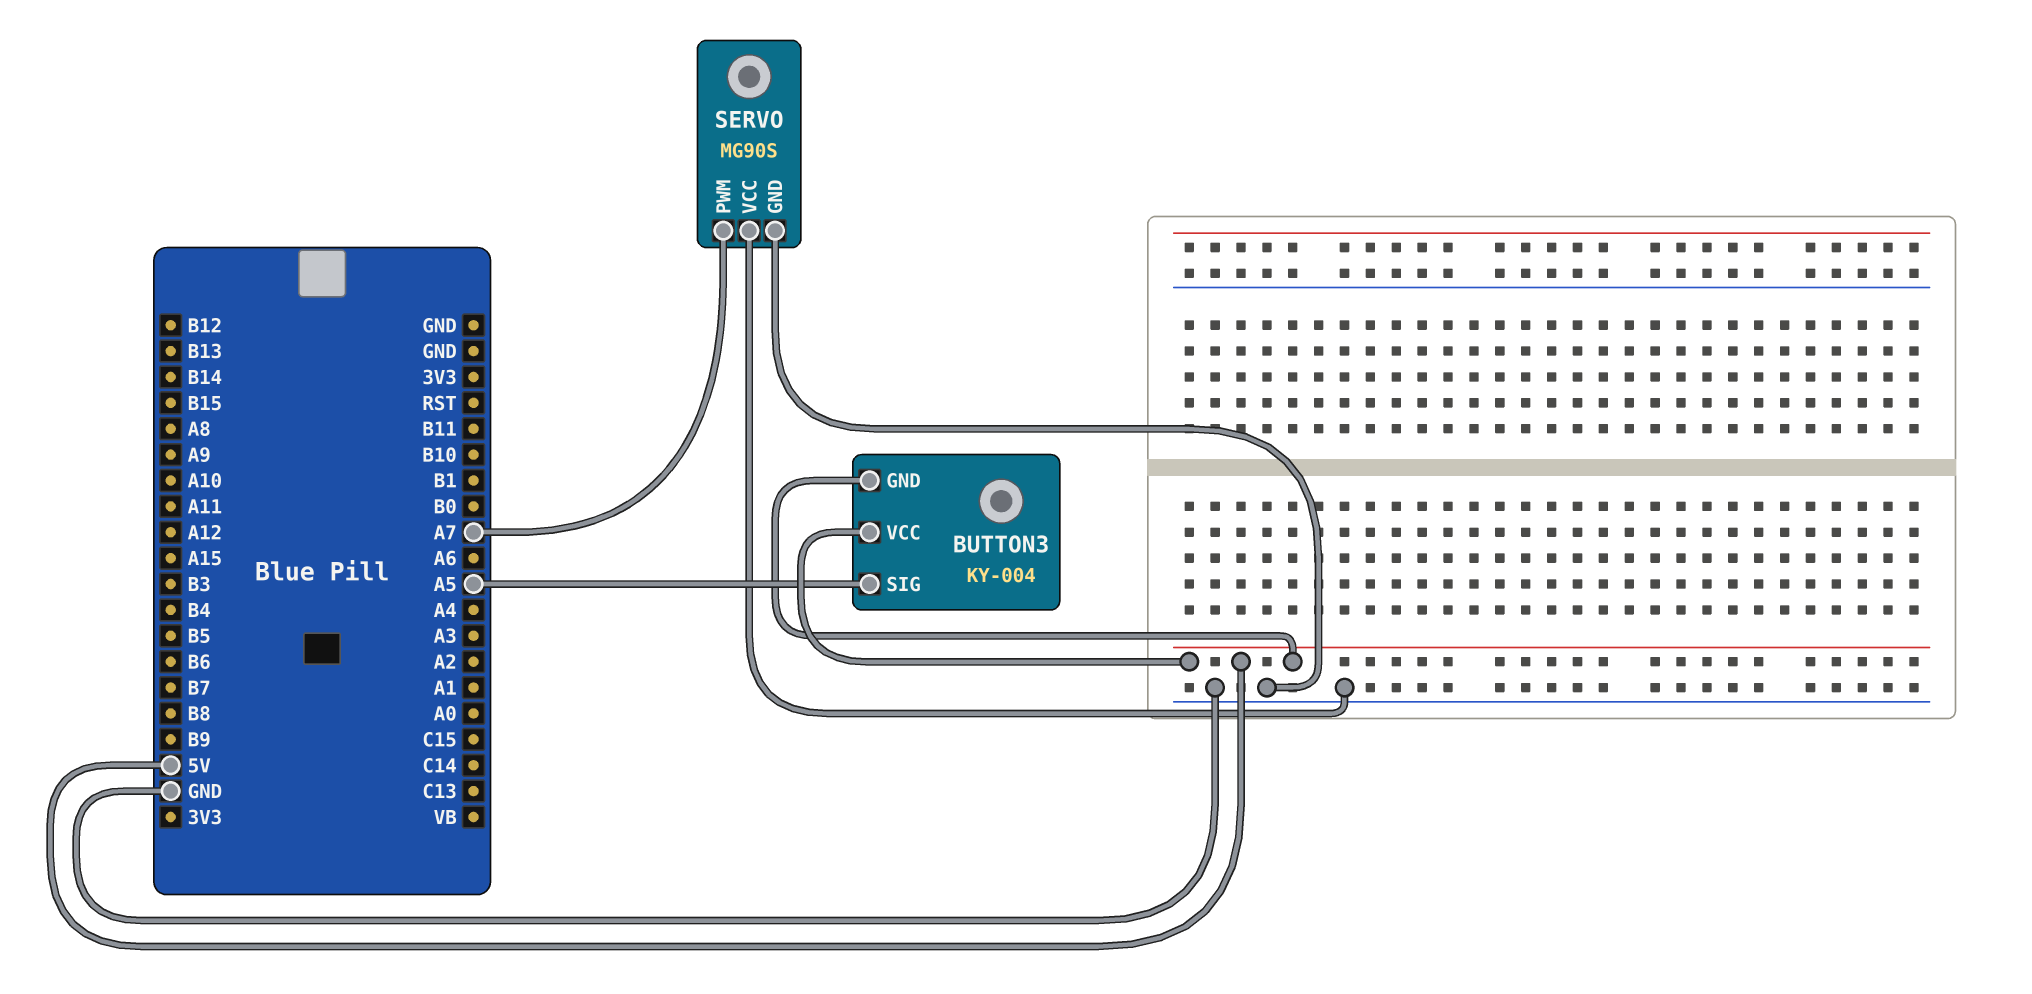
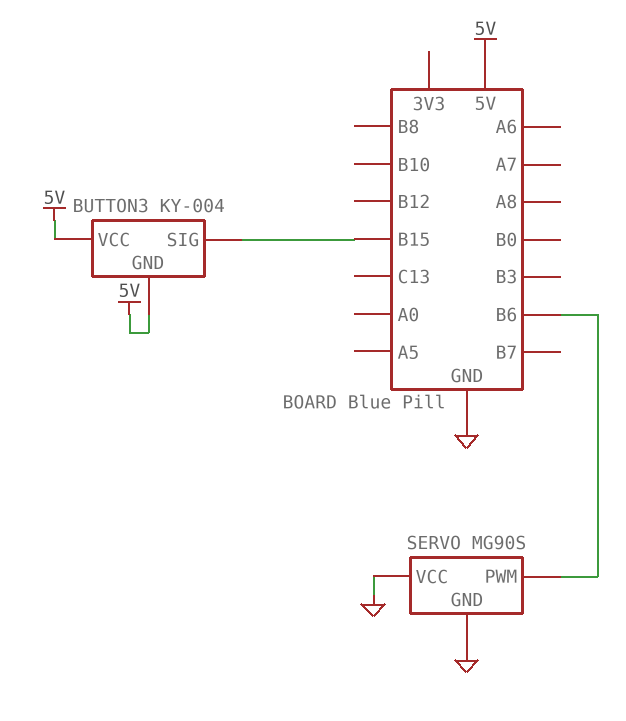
BUTTON3 pin SIG: A5 -> B15
SERVO pin PWM: A7 -> B6

